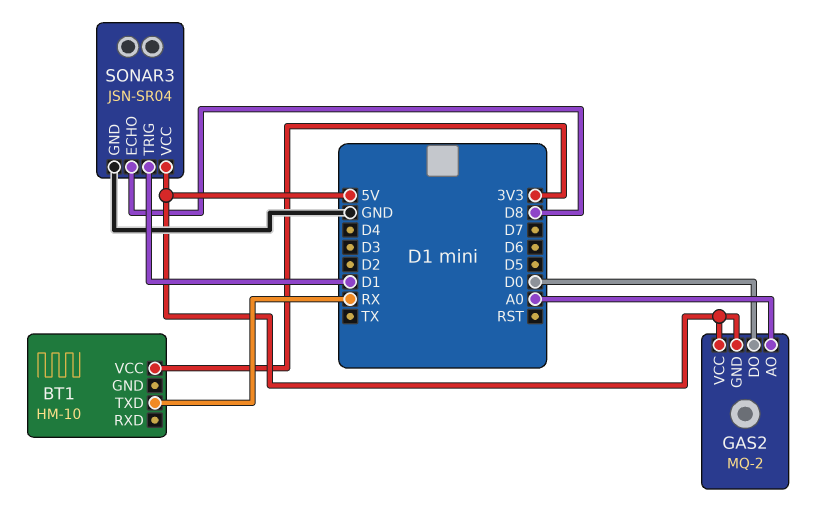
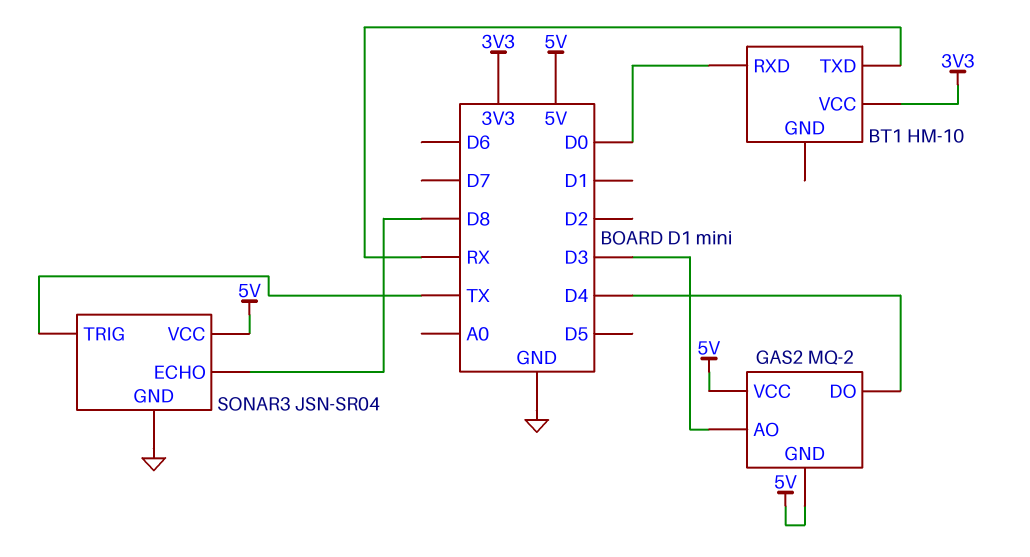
BT1 pin RXD: none -> D0
GAS2 pin AO: A0 -> D3
GAS2 pin DO: D0 -> D4
SONAR3 pin TRIG: D1 -> TX

